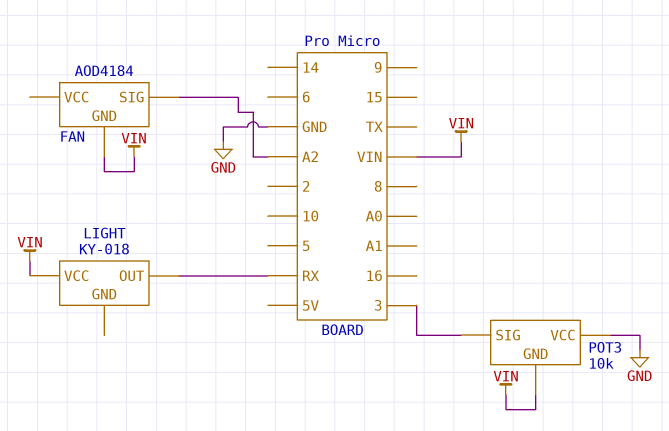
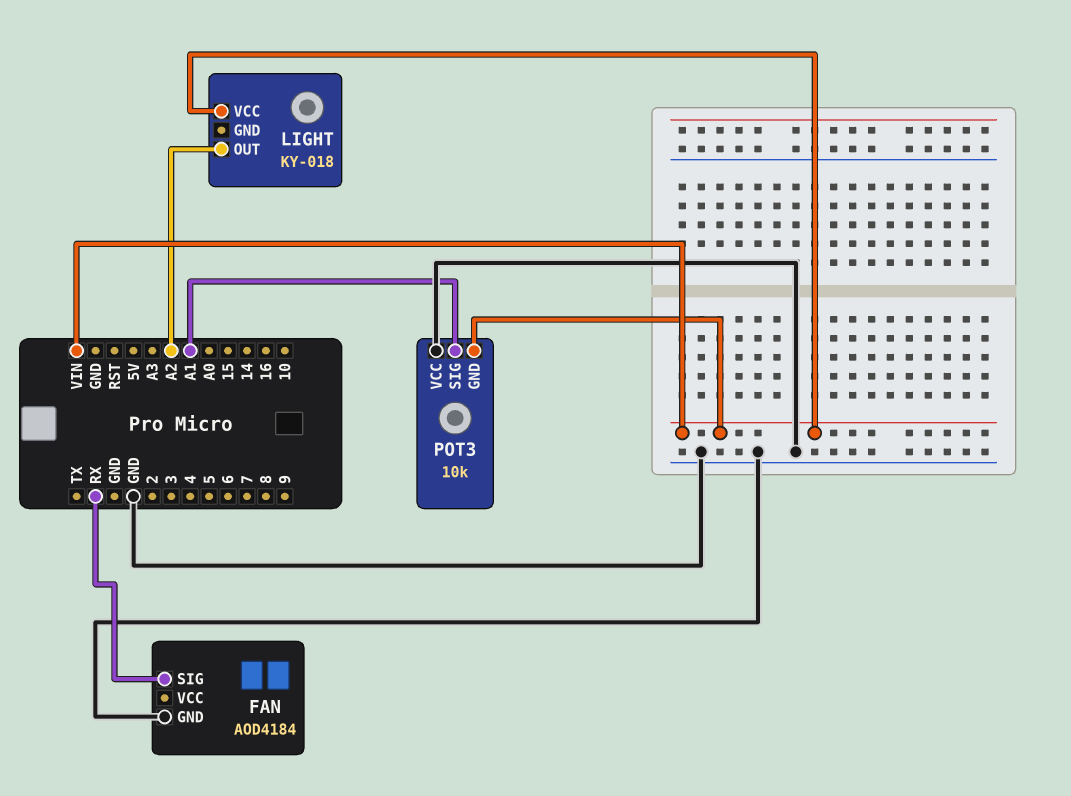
FAN pin GND: VIN -> GND
FAN pin SIG: A2 -> RX
LIGHT pin OUT: RX -> A2
POT3 pin SIG: 3 -> A1

